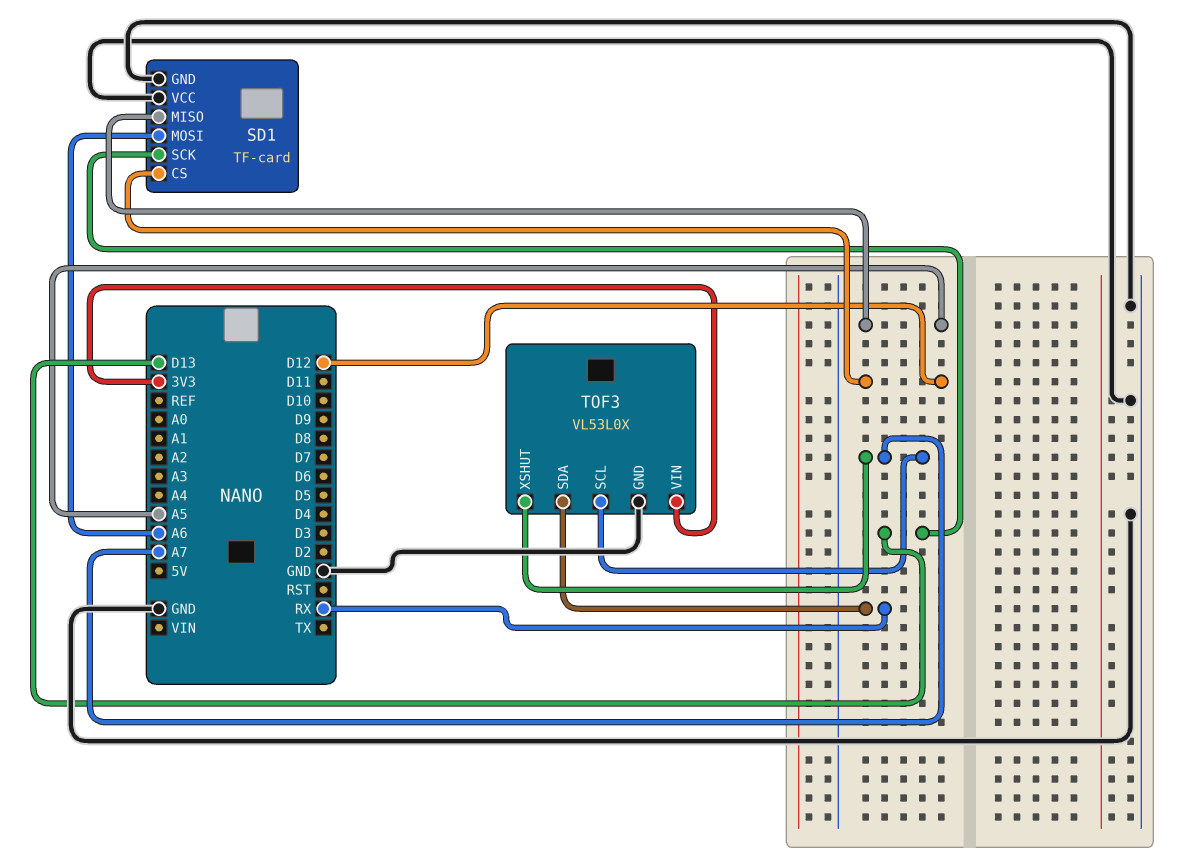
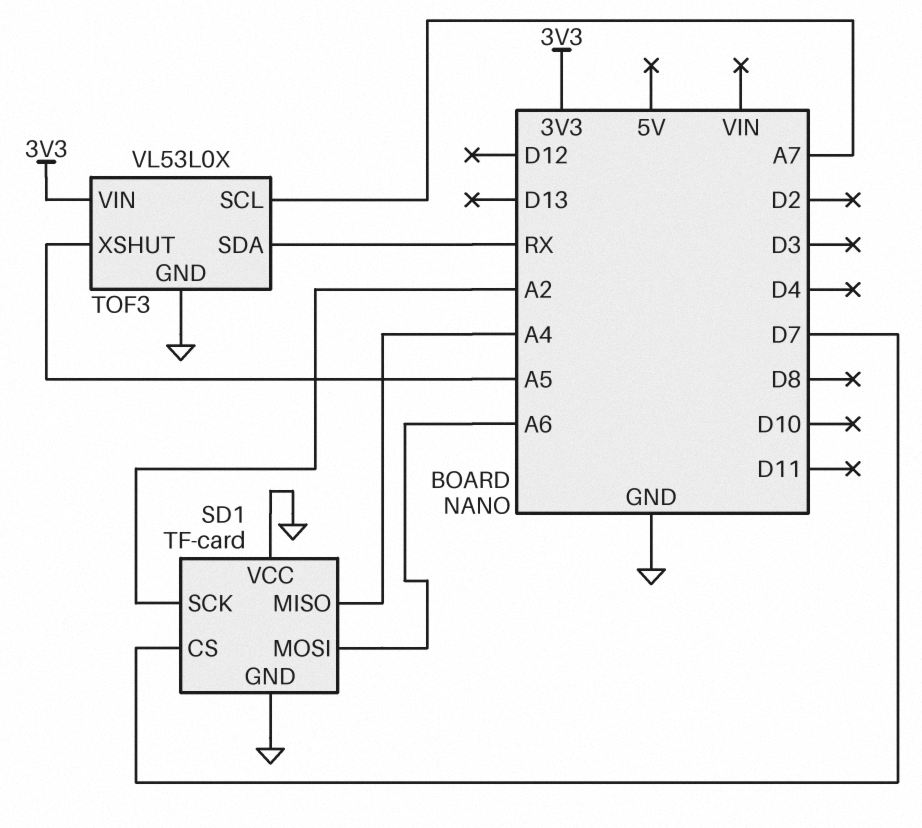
SD1 pin CS: D12 -> D7
SD1 pin MISO: A5 -> A4
SD1 pin SCK: D13 -> A2
TOF3 pin XSHUT: A7 -> A5

